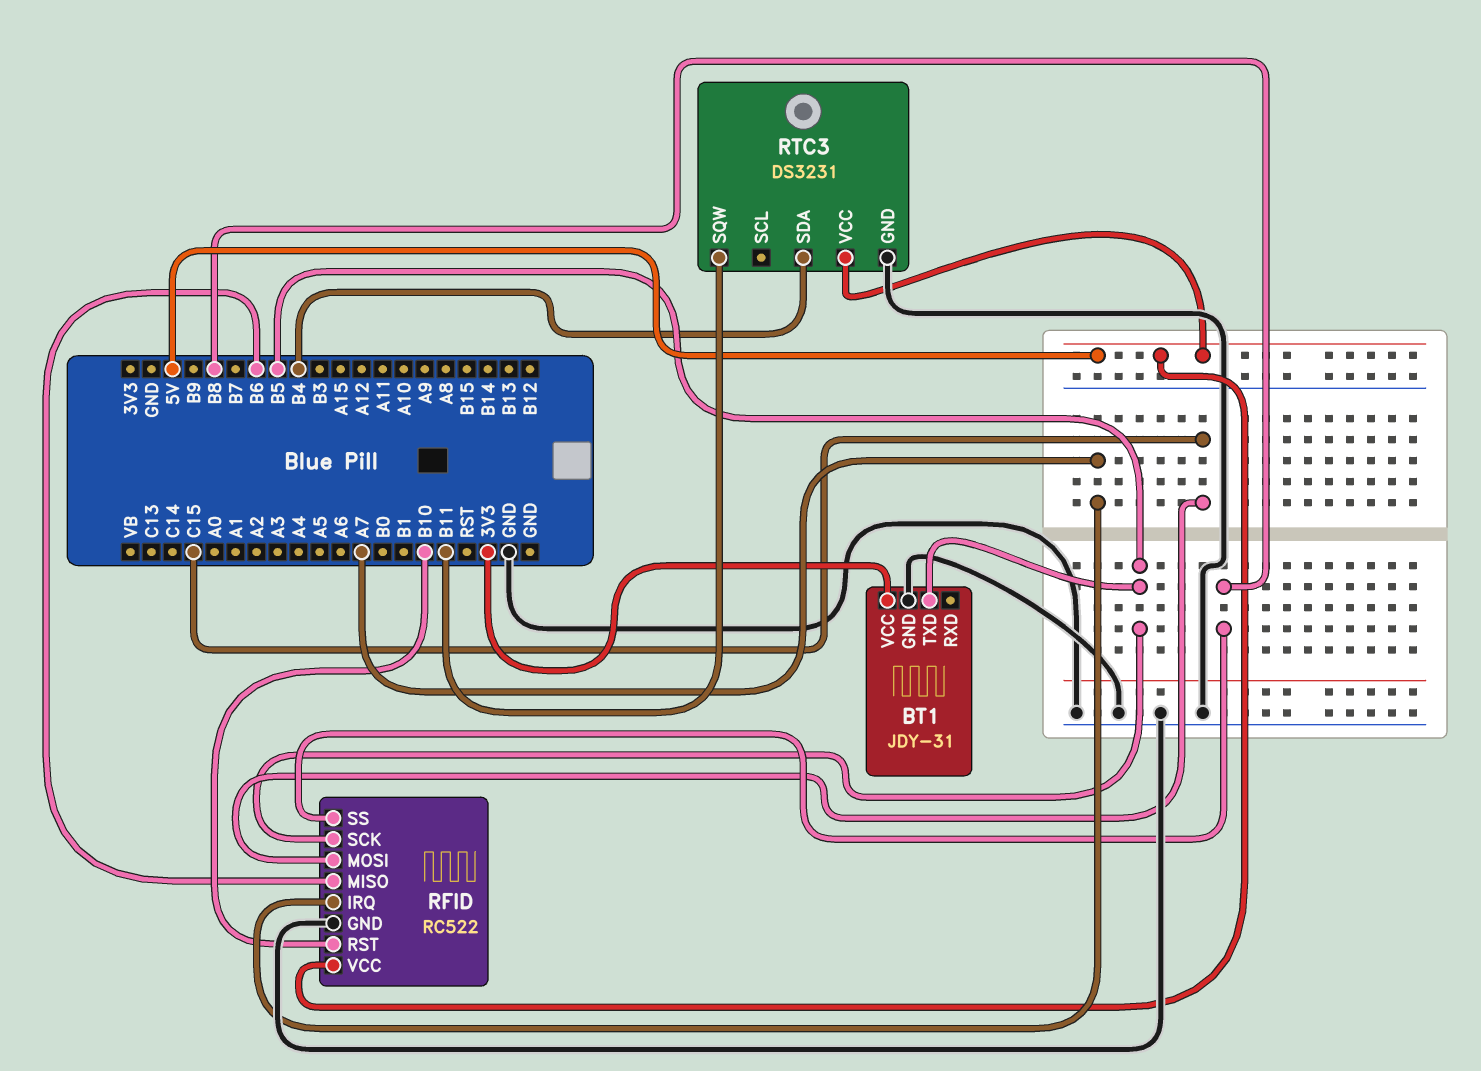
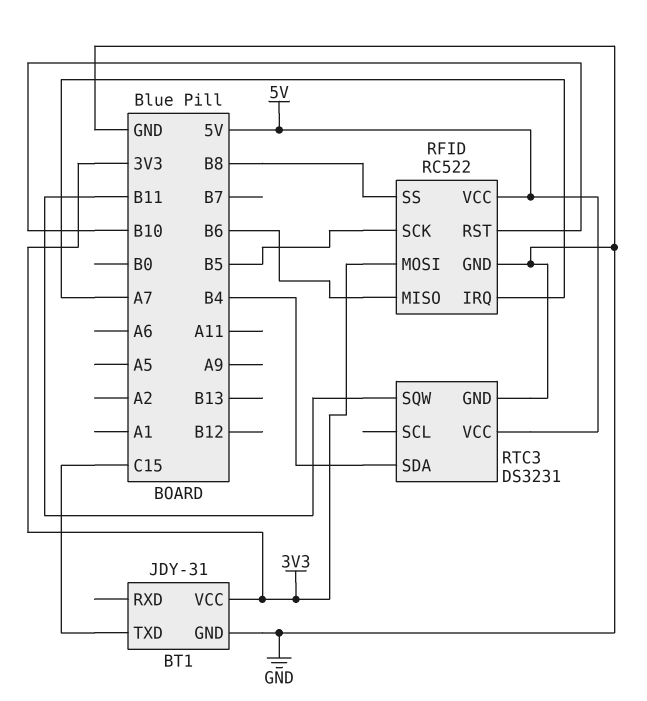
BT1 pin TXD: B5 -> C15
RFID pin MOSI: C15 -> 3V3

